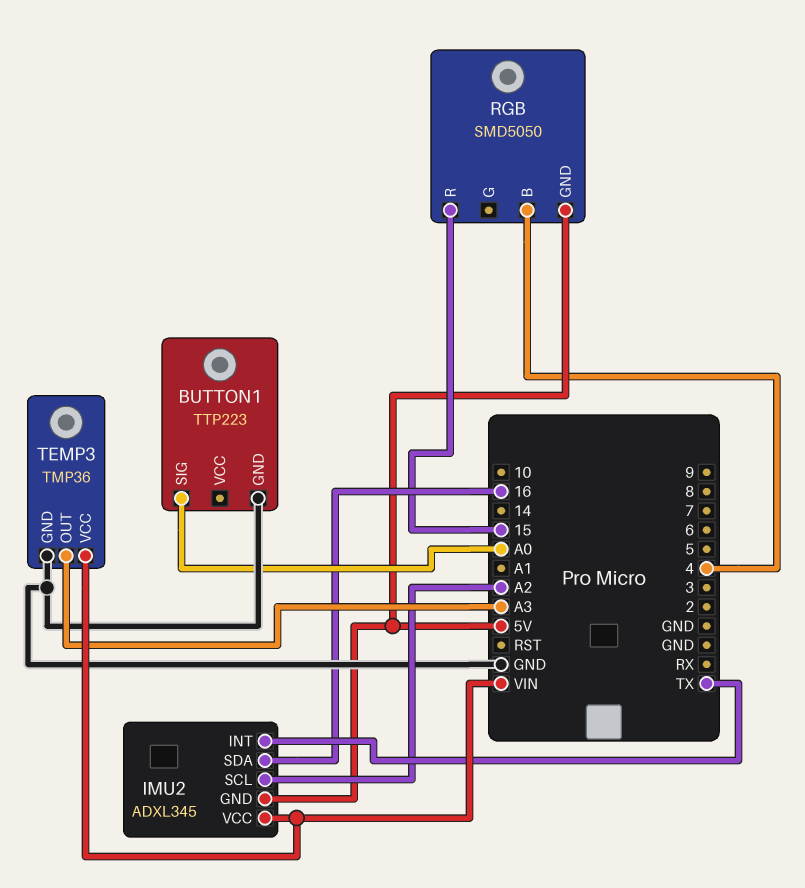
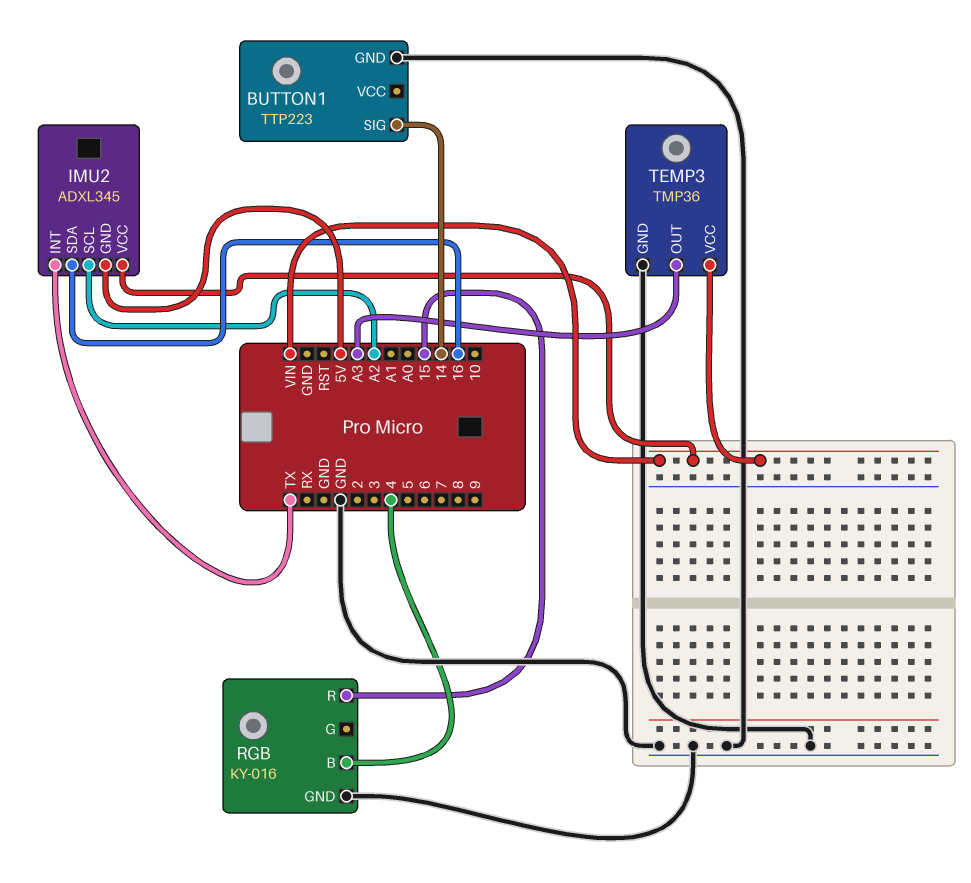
BUTTON1 pin SIG: A0 -> 14
RGB: SMD5050 -> KY-016
RGB pin GND: 5V -> GND

